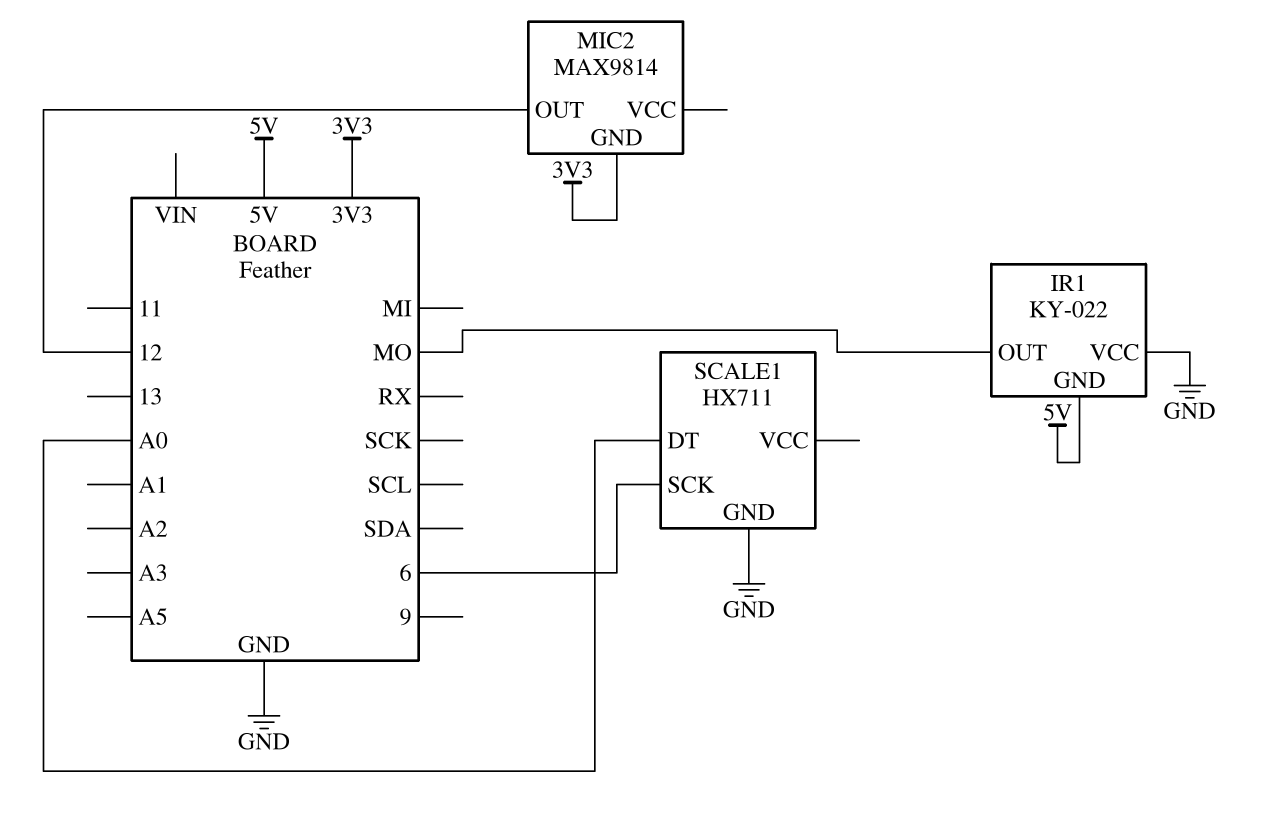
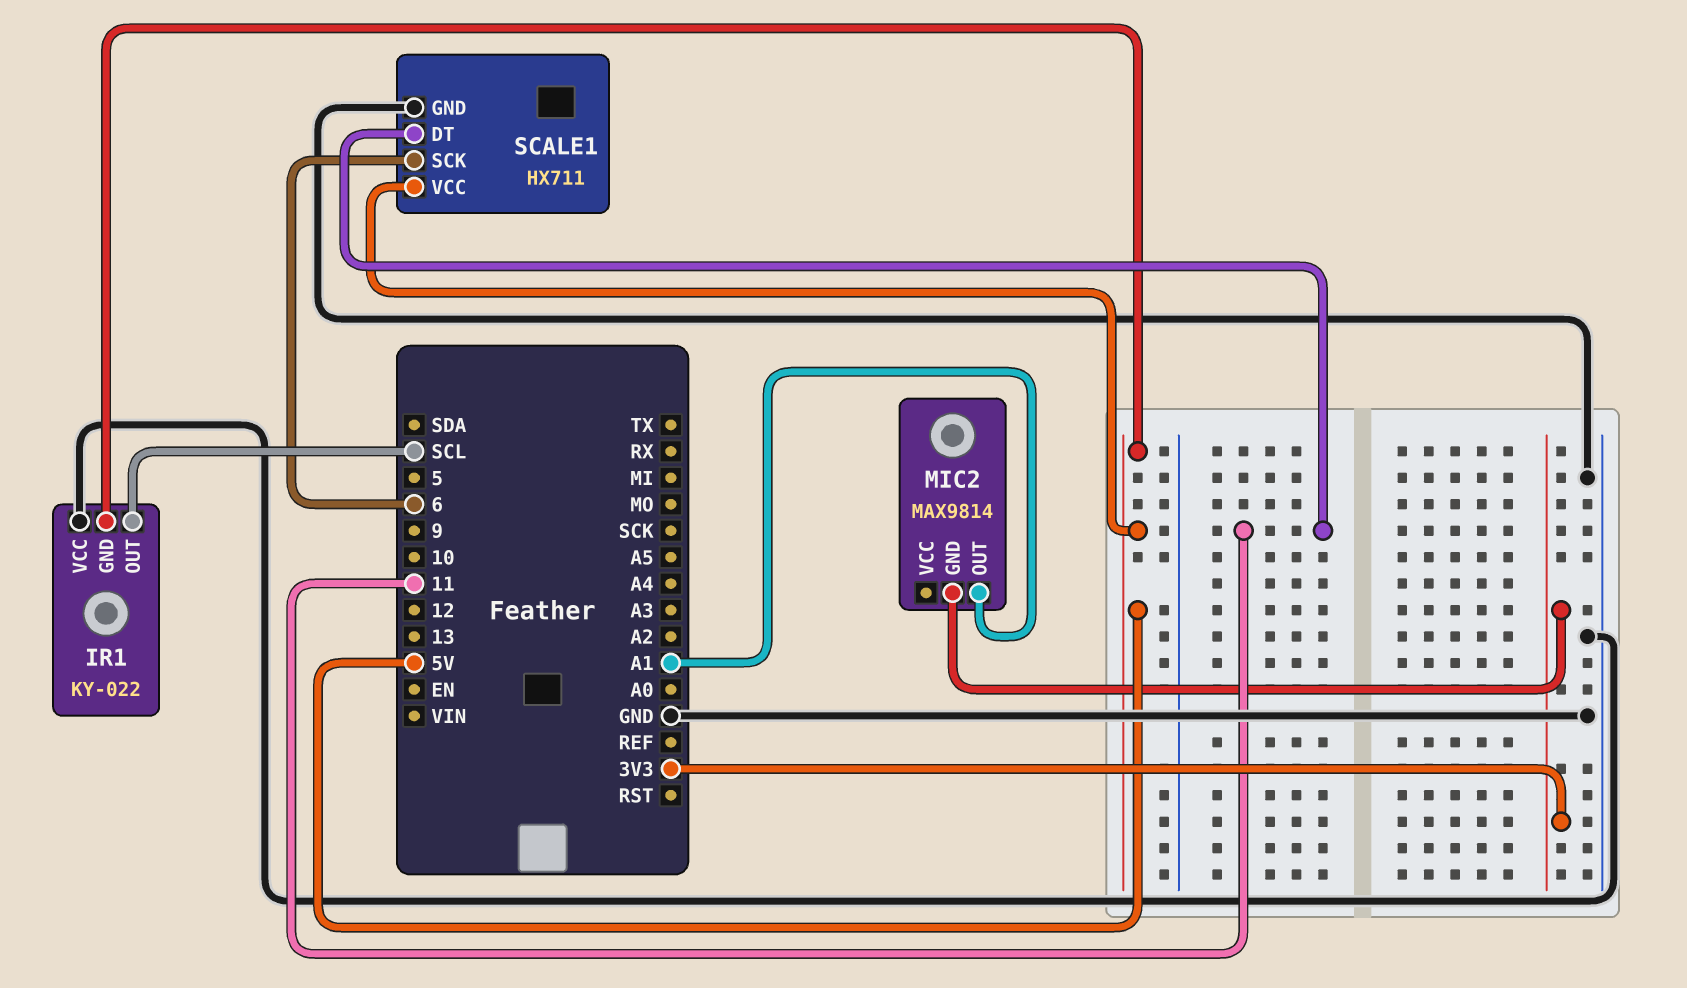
IR1 pin OUT: MO -> SCL
MIC2 pin OUT: 12 -> A1
SCALE1 pin DT: A0 -> 11
SCALE1 pin VCC: none -> 5V

